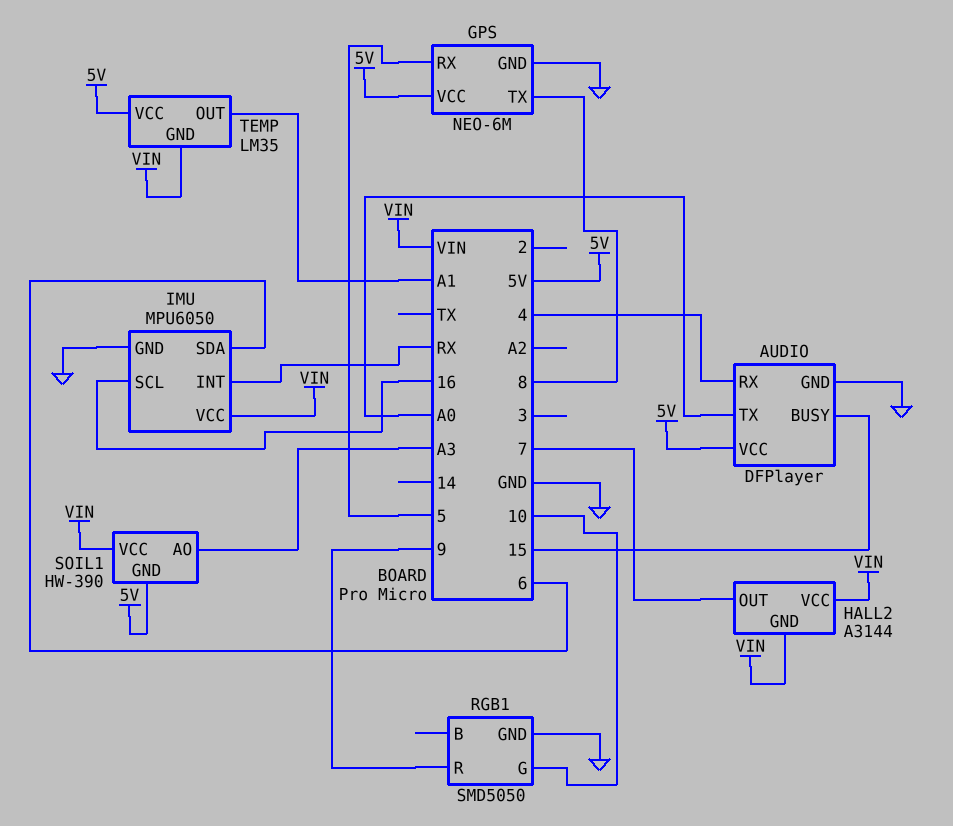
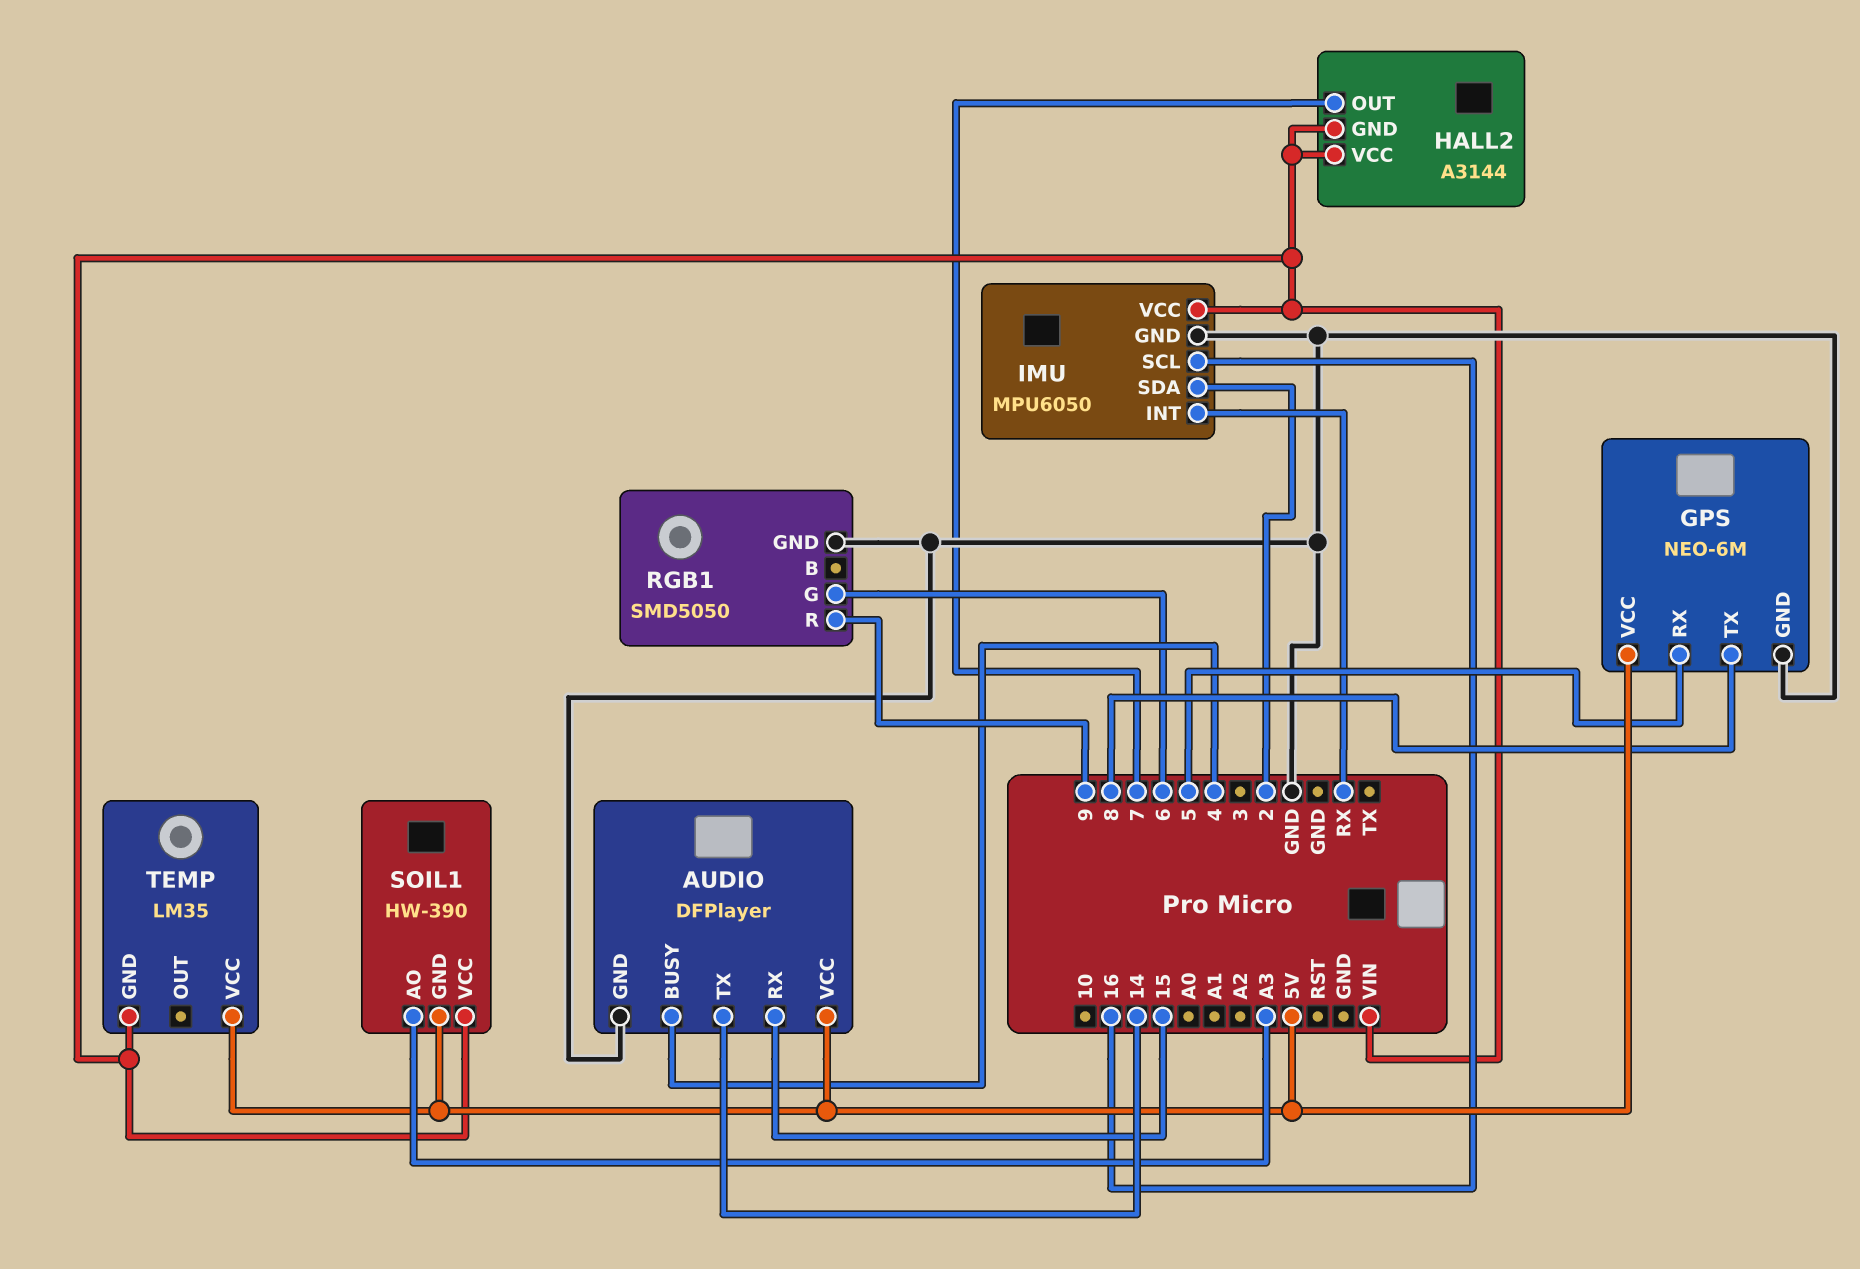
AUDIO pin BUSY: 15 -> 4
AUDIO pin RX: 4 -> 15
AUDIO pin TX: A0 -> 14
IMU pin SDA: 6 -> 2
RGB1 pin G: 10 -> 6
TEMP pin OUT: A1 -> none

